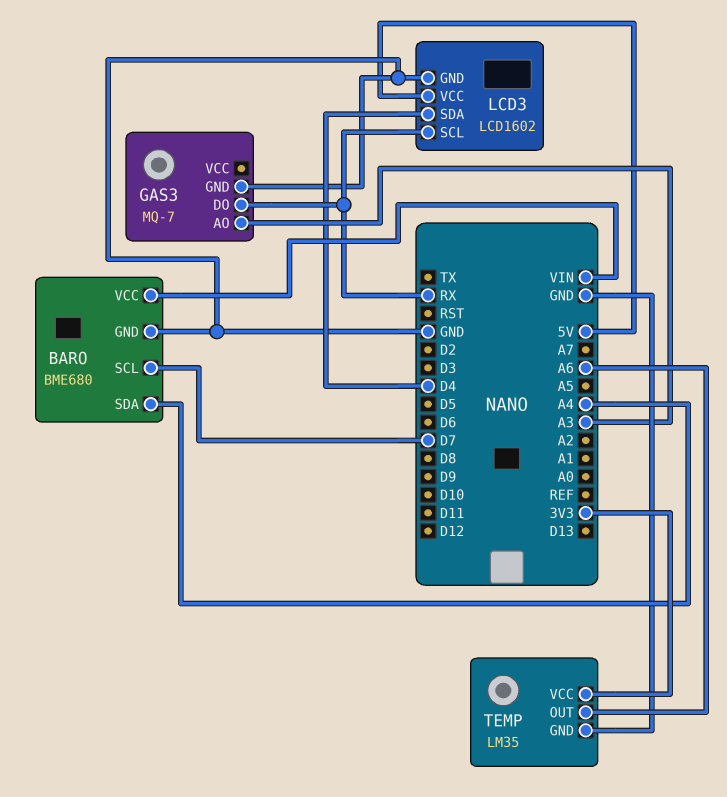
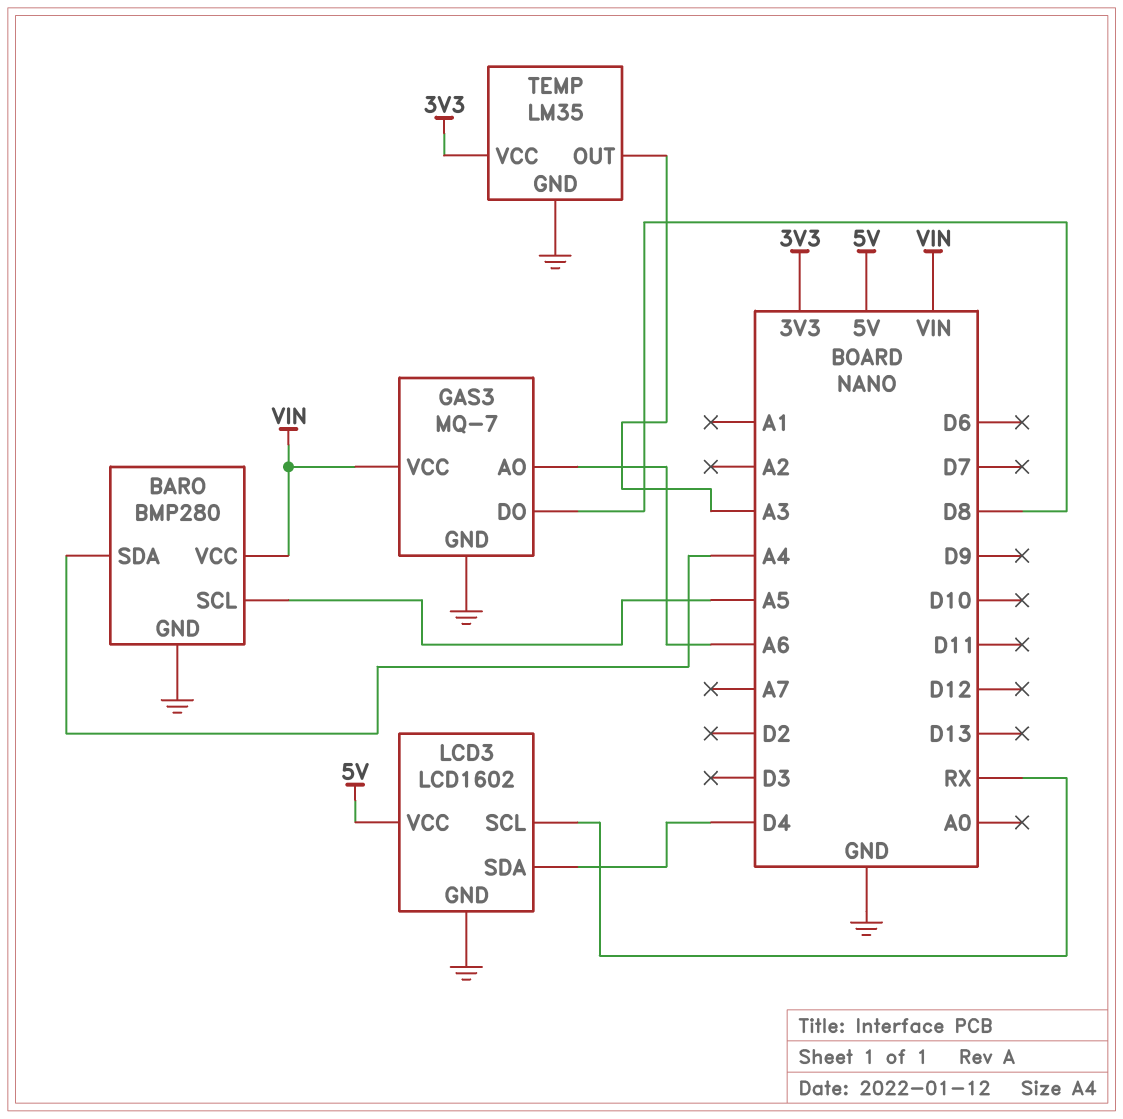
BARO: BME680 -> BMP280
BARO pin SCL: D7 -> A5
GAS3 pin AO: A3 -> A6
GAS3 pin DO: RX -> D8
GAS3 pin VCC: none -> VIN
TEMP pin OUT: A6 -> A3

